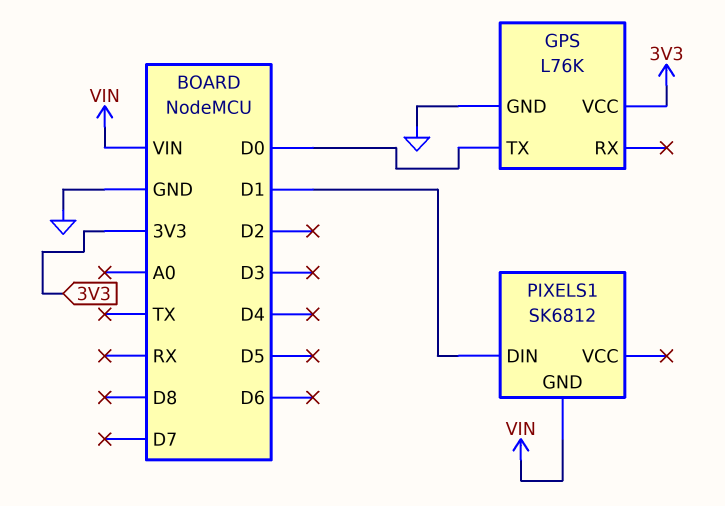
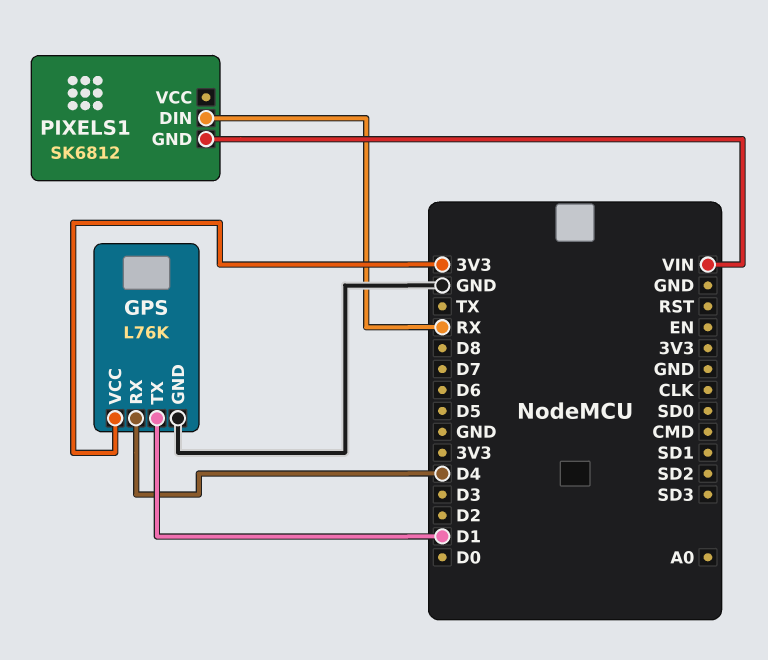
GPS pin RX: none -> D4
GPS pin TX: D0 -> D1
PIXELS1 pin DIN: D1 -> RX

